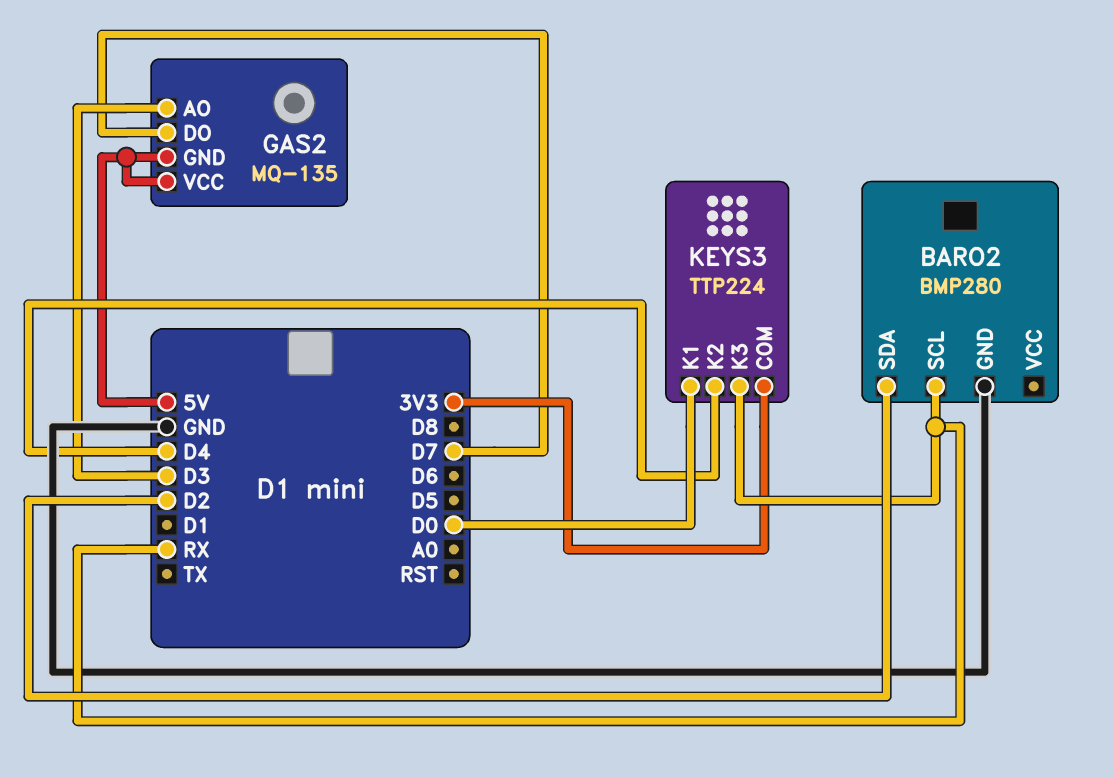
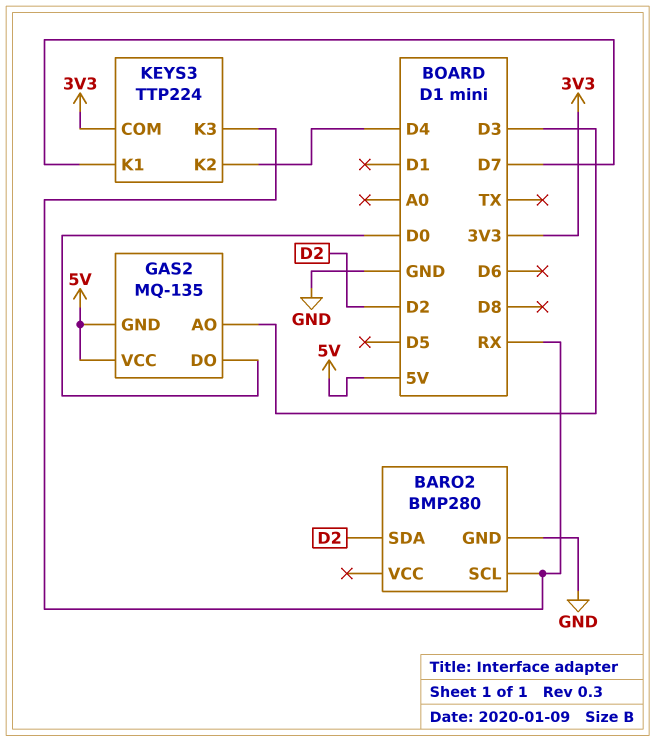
GAS2 pin DO: D7 -> D0
KEYS3 pin K1: D0 -> D7

